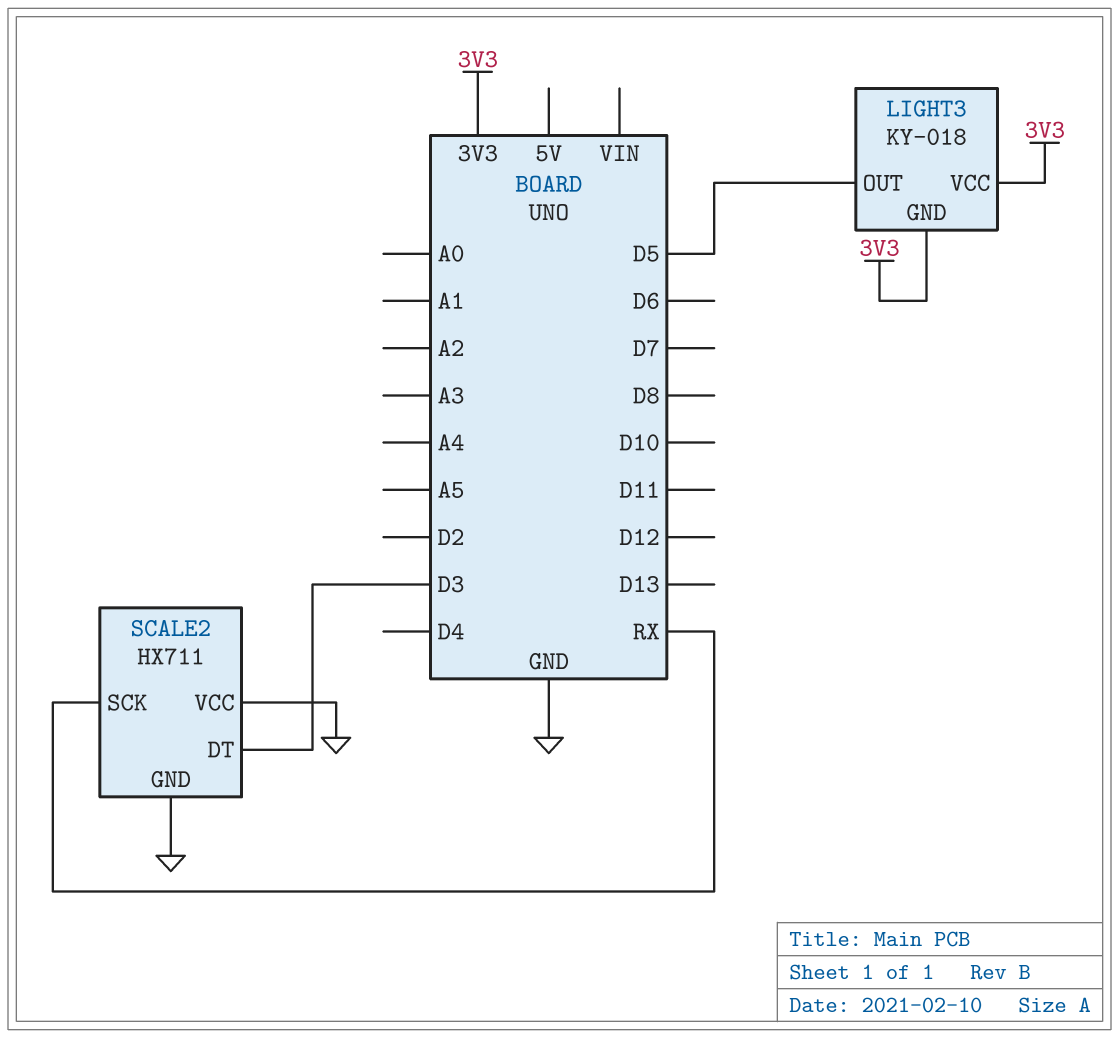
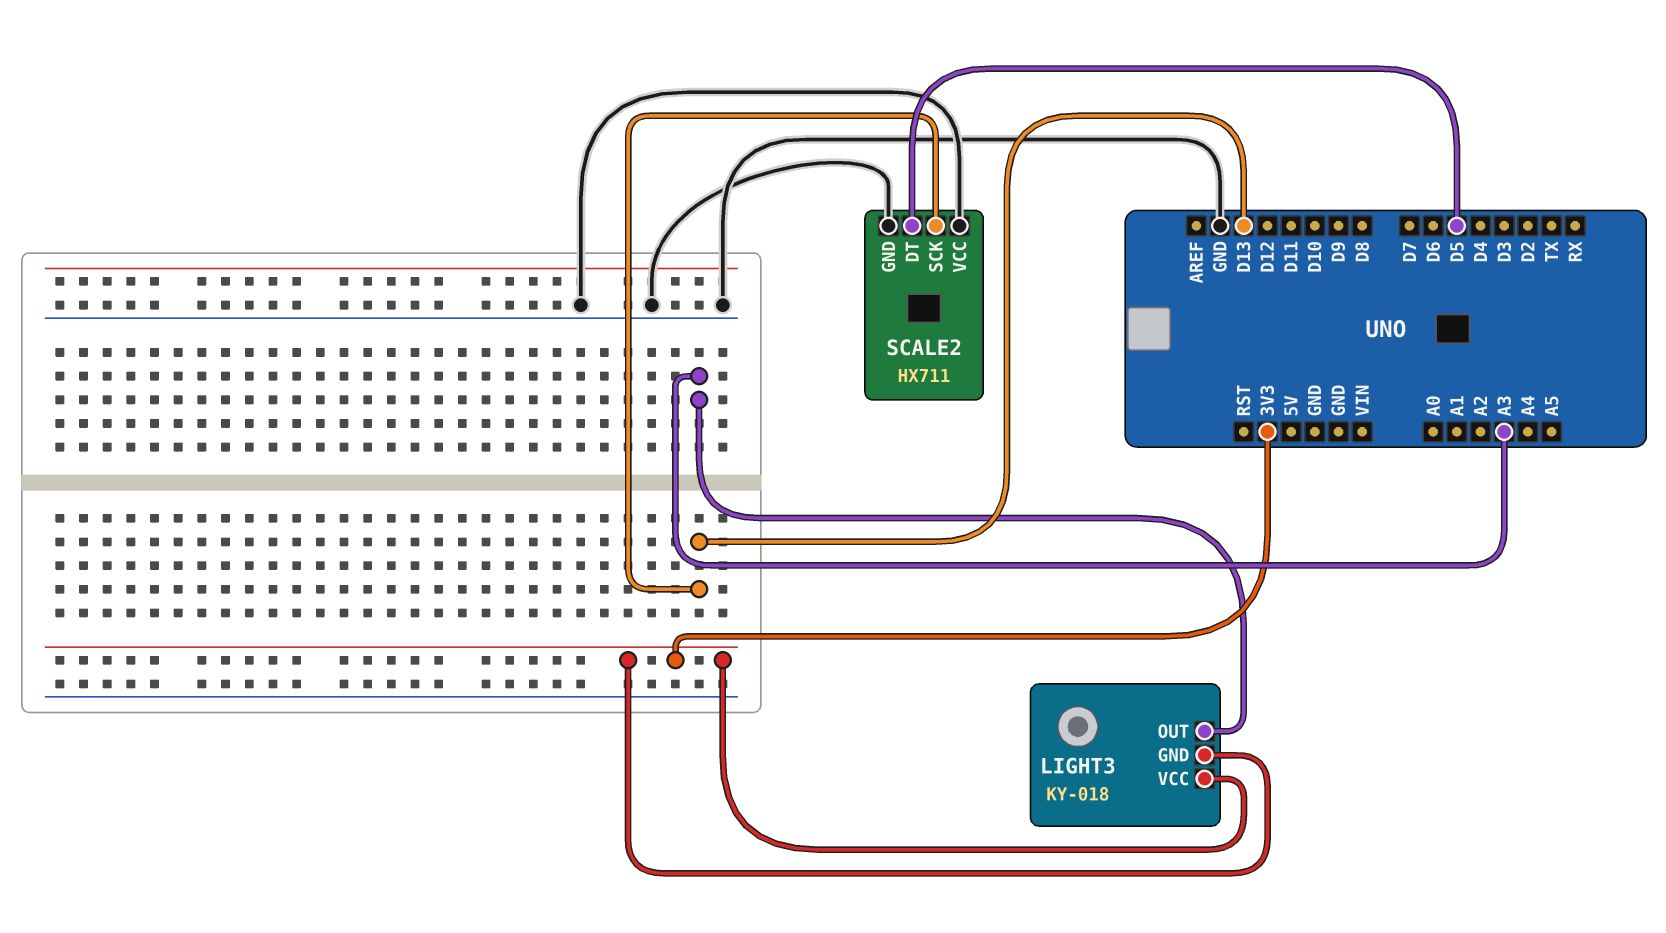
LIGHT3 pin OUT: D5 -> A3
SCALE2 pin DT: D3 -> D5
SCALE2 pin SCK: RX -> D13

